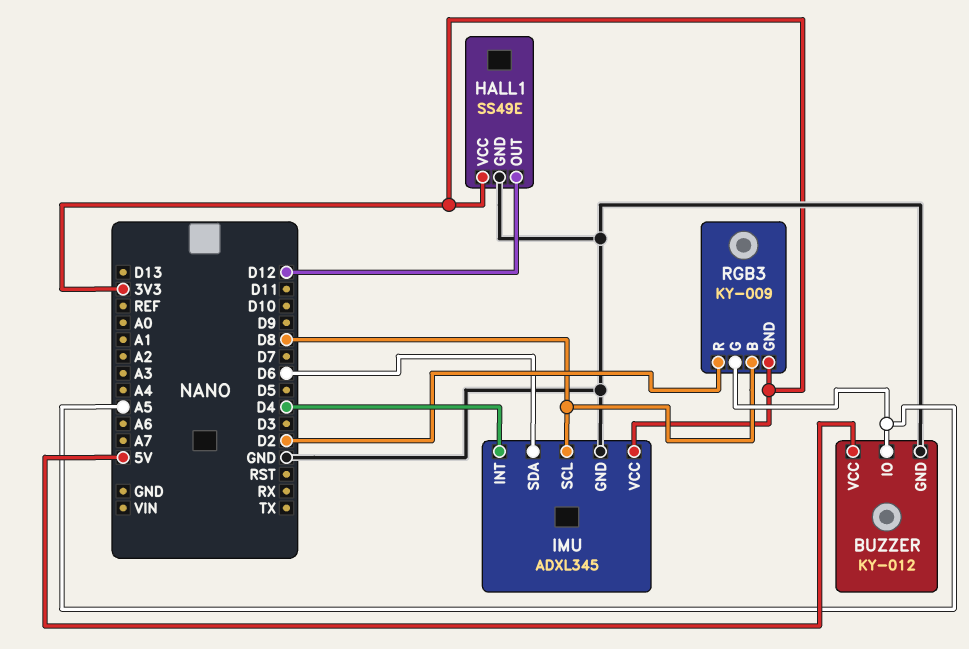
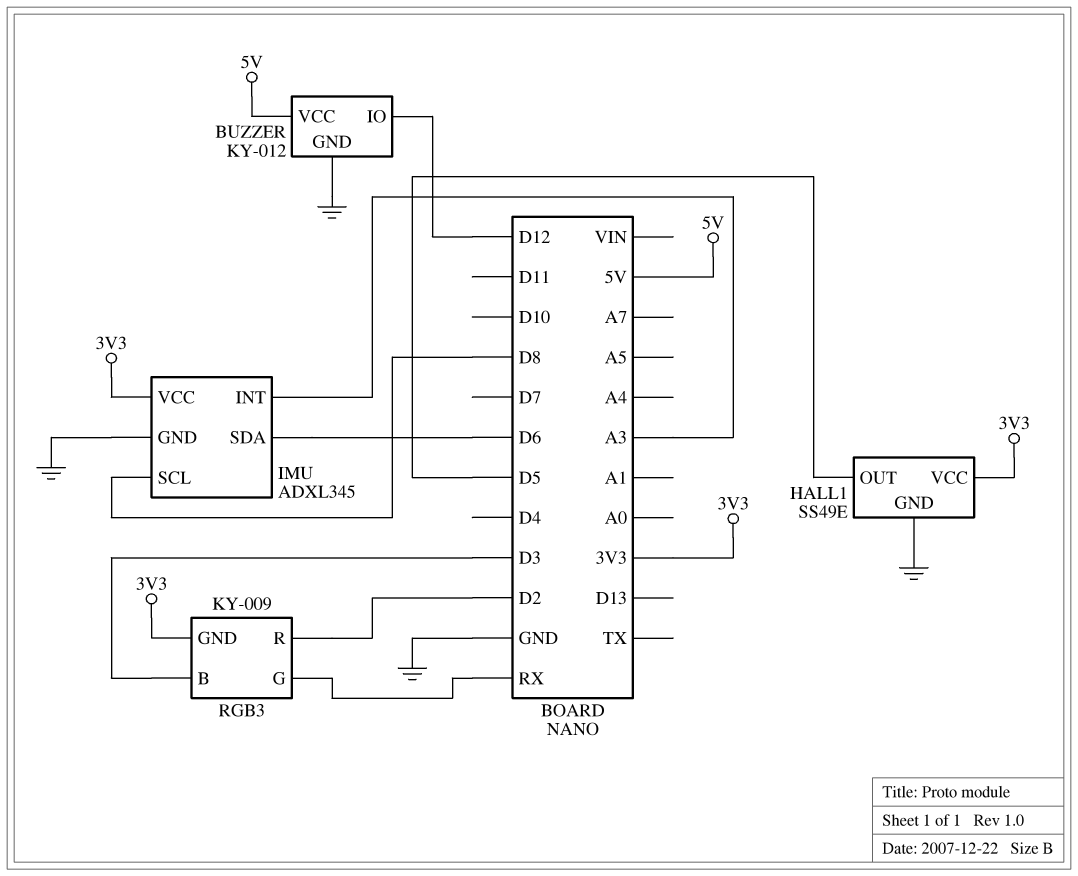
BUZZER pin IO: A5 -> D12
HALL1 pin OUT: D12 -> D5
IMU pin INT: D4 -> A3
RGB3 pin B: D8 -> D3
RGB3 pin G: A5 -> RX

